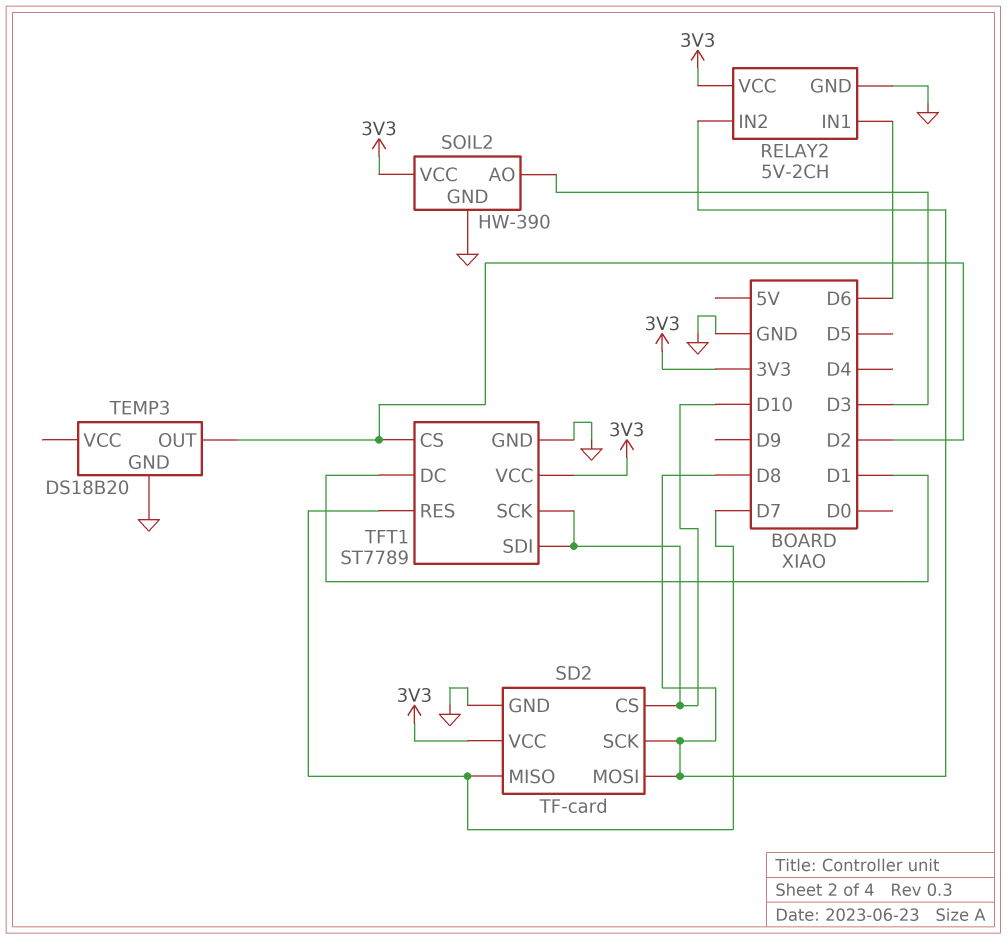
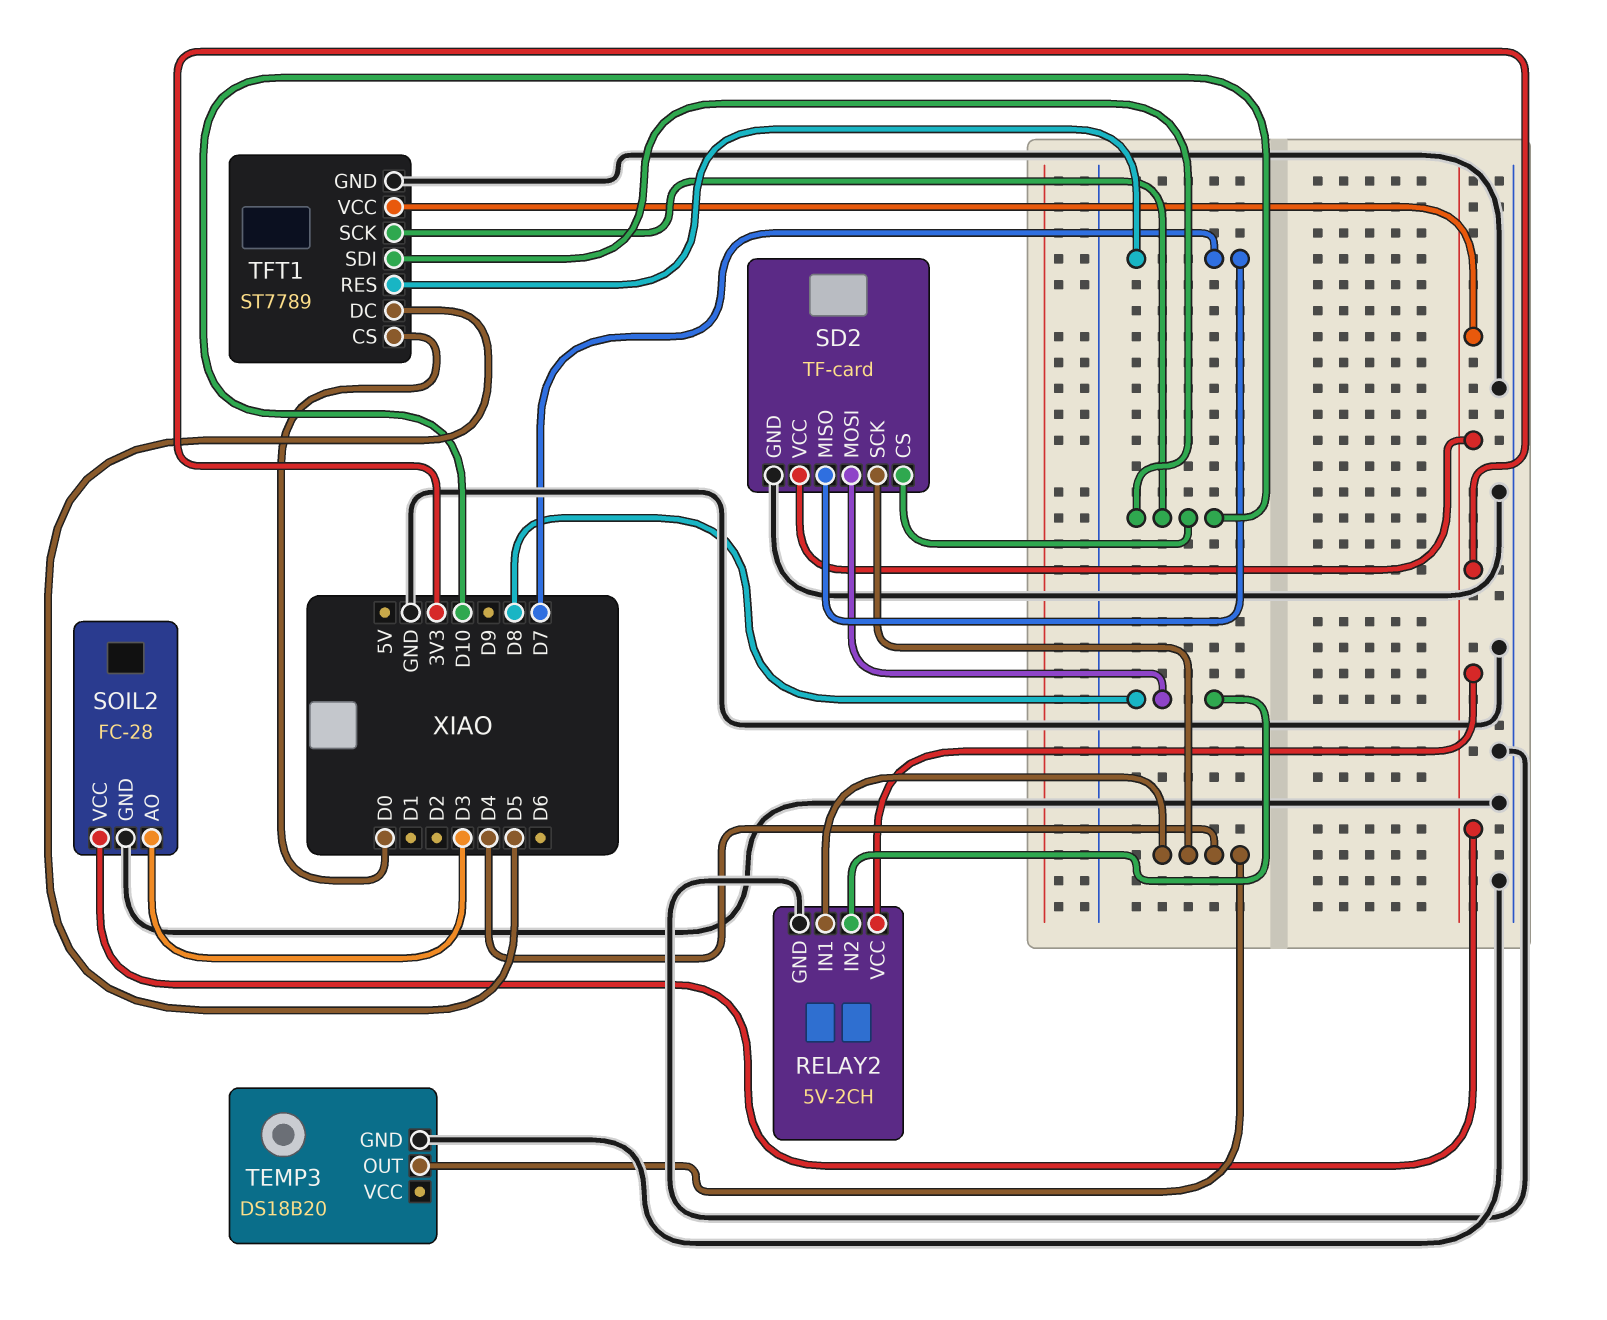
RELAY2 pin IN1: D6 -> D4
SD2 pin SCK: D8 -> D4
SOIL2: HW-390 -> FC-28
TEMP3 pin OUT: D2 -> D4
TFT1 pin CS: D2 -> D0
TFT1 pin DC: D1 -> D5

